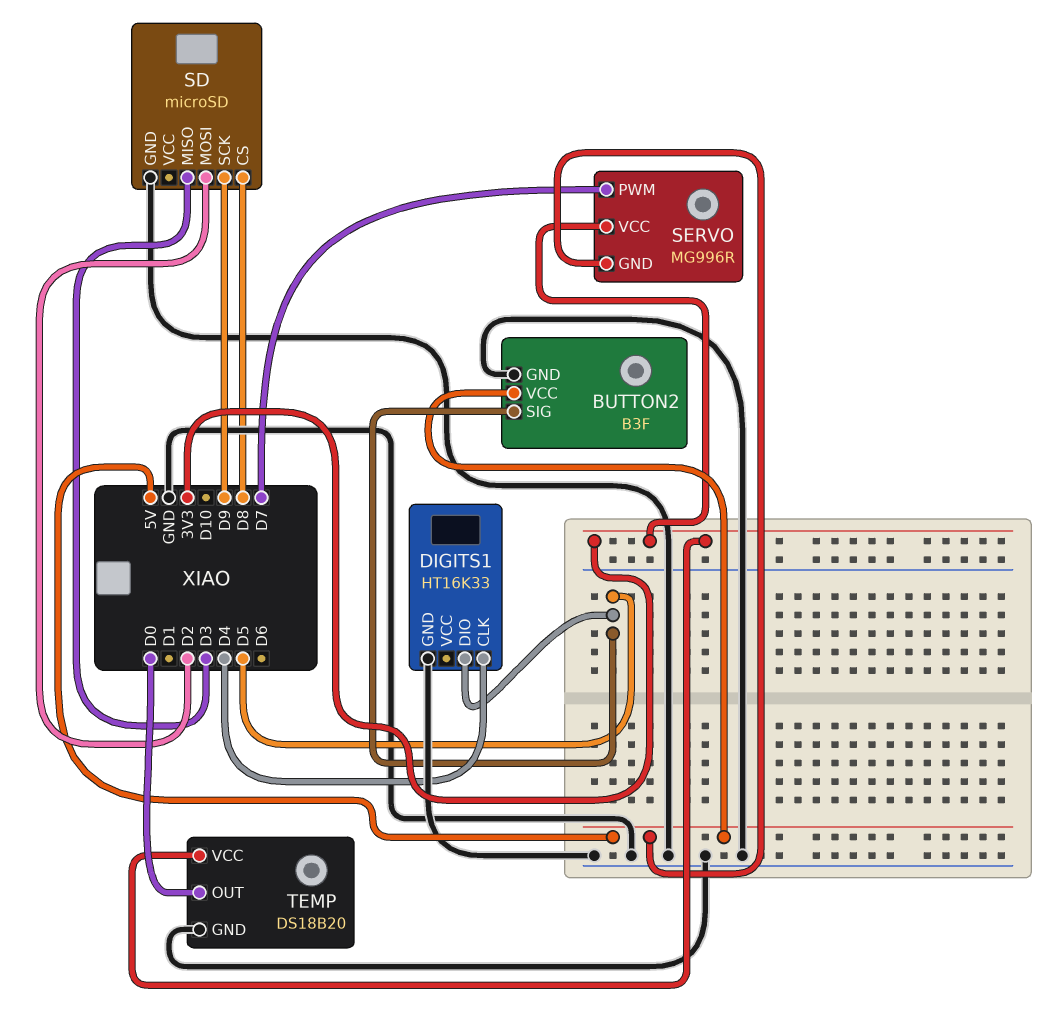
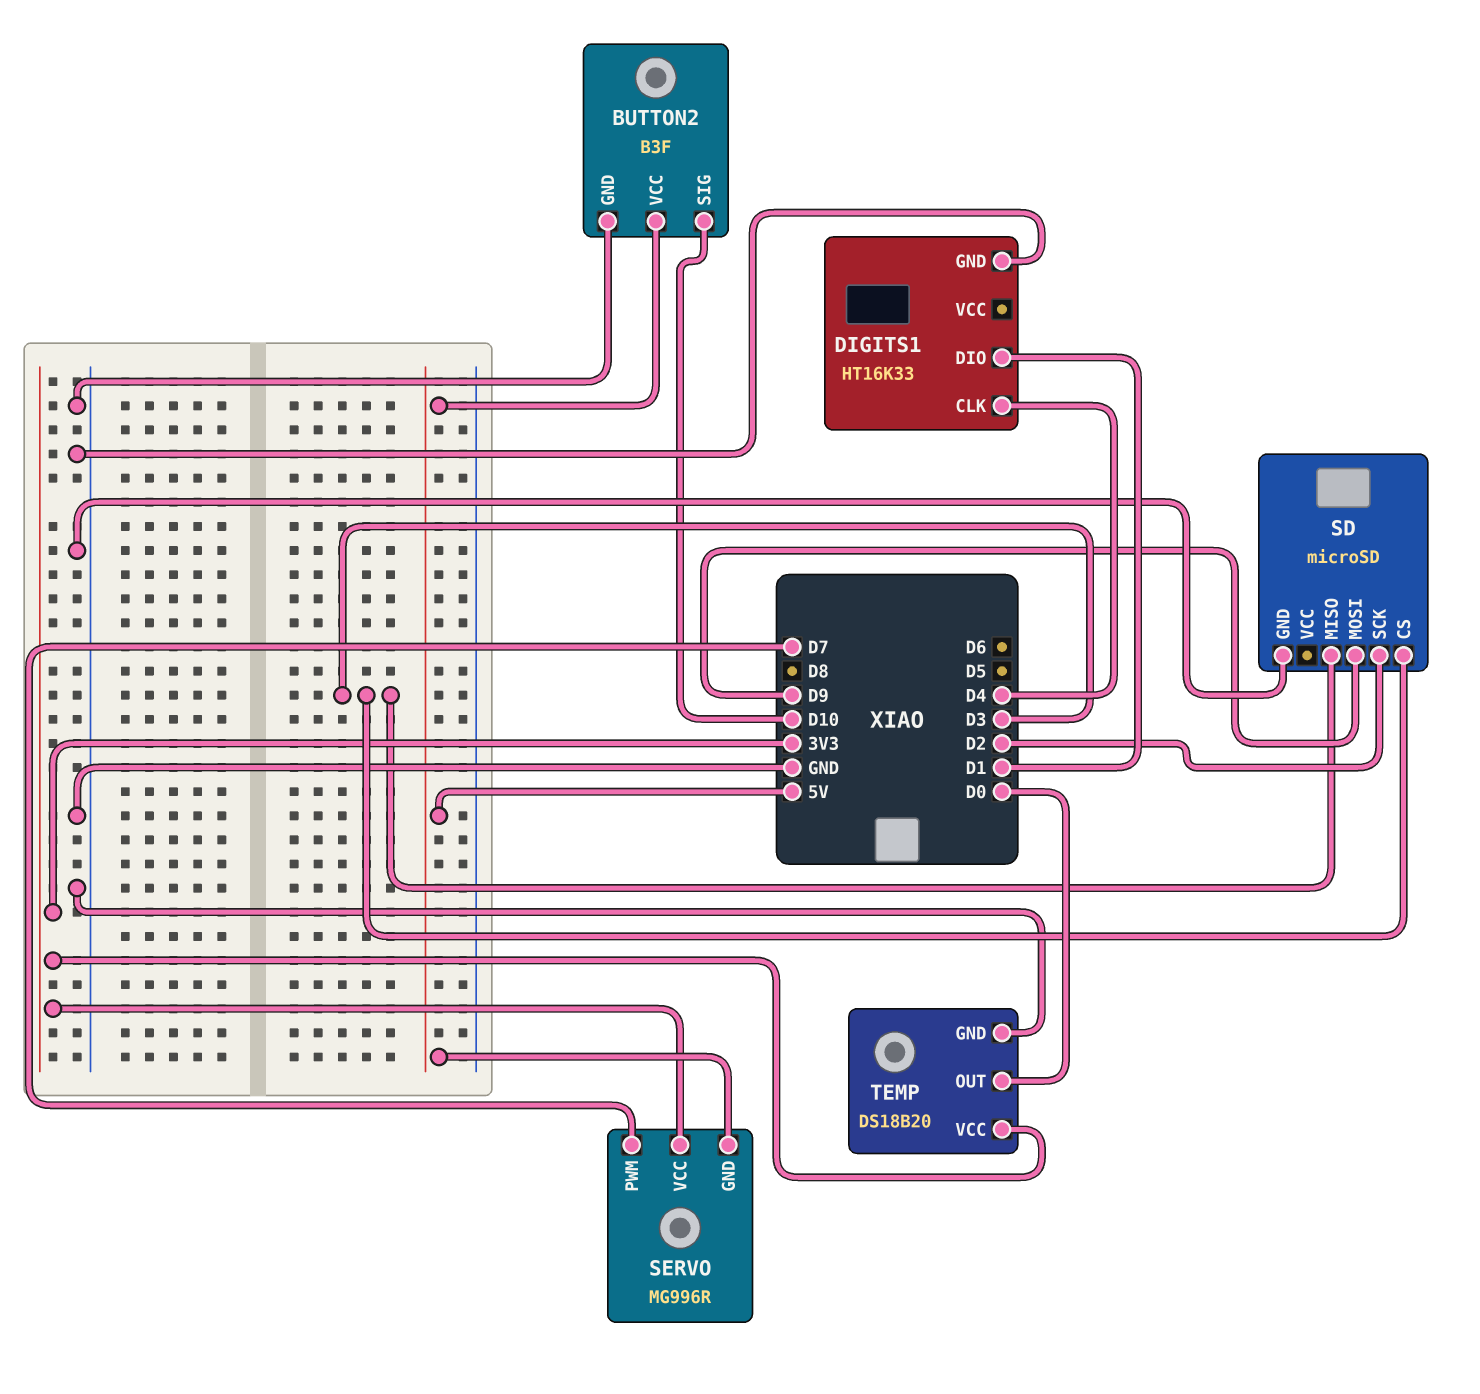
BUTTON2 pin SIG: D5 -> D10
DIGITS1 pin DIO: D5 -> D1
SD pin CS: D8 -> D3
SD pin MOSI: D2 -> D9
SD pin SCK: D9 -> D2

